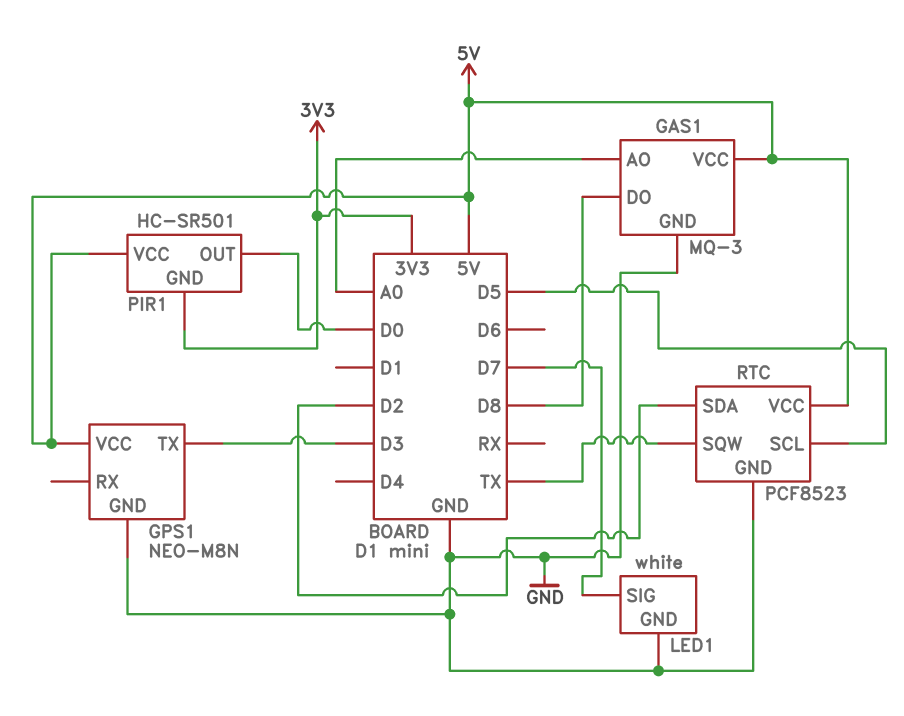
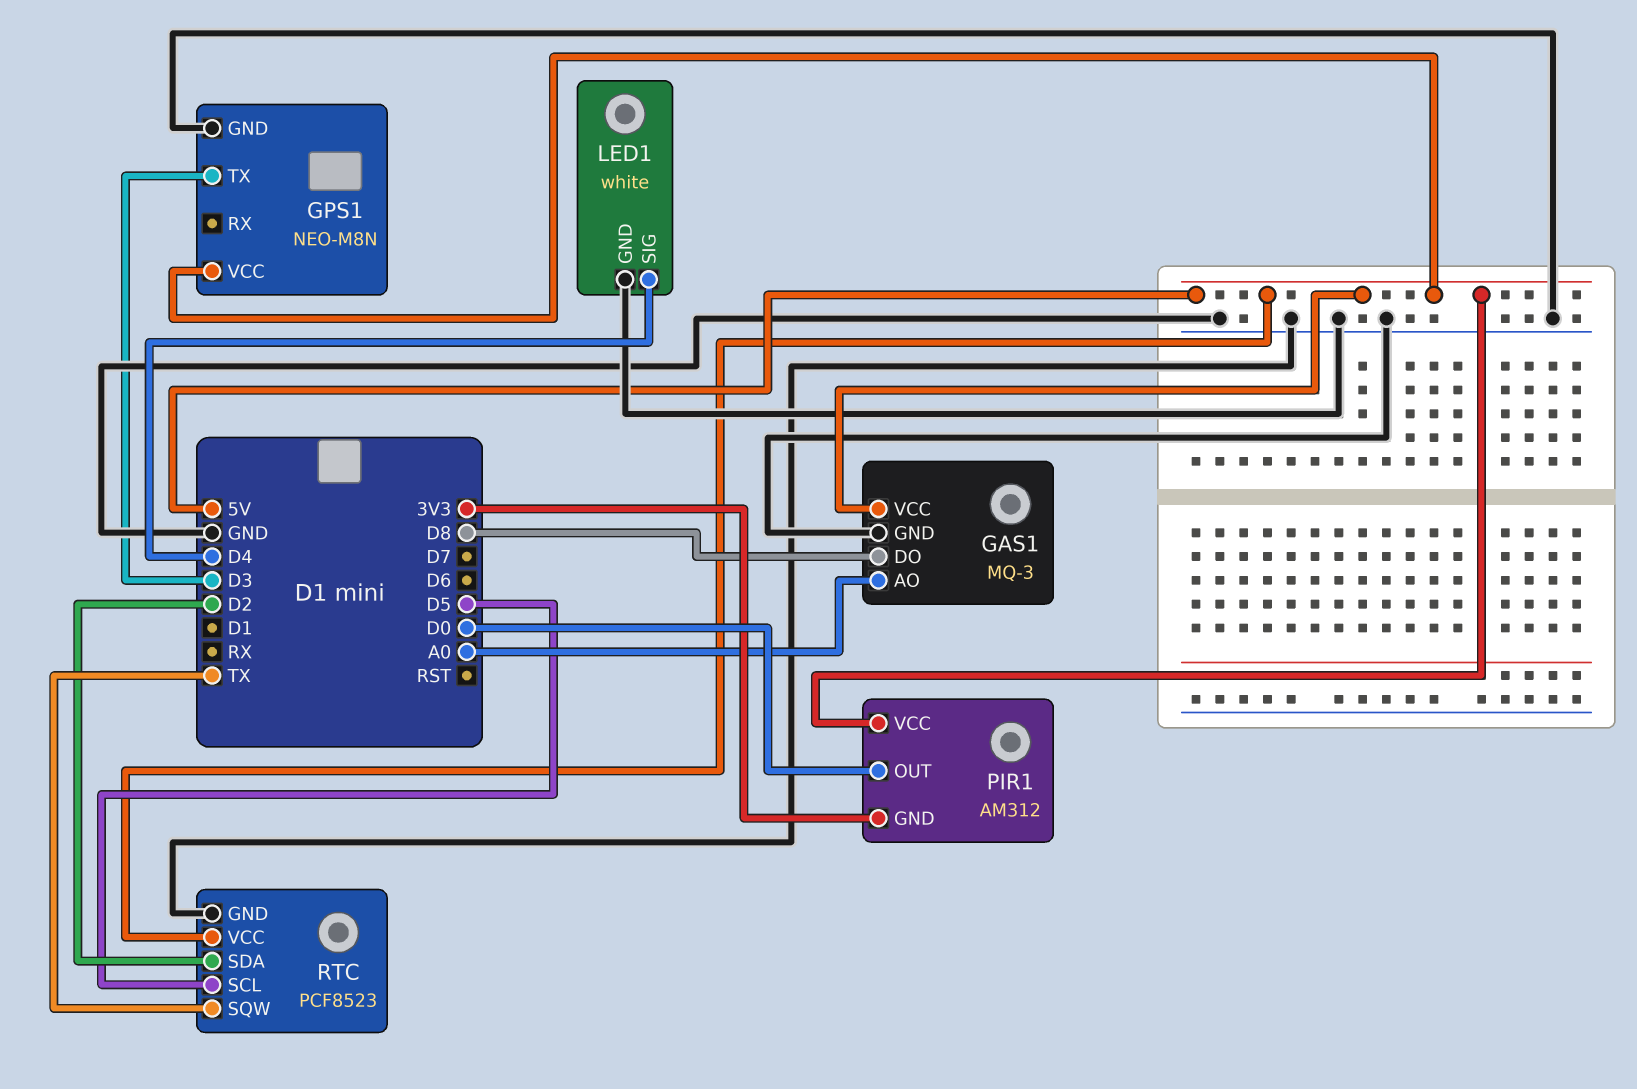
LED1 pin SIG: D7 -> D4
PIR1: HC-SR501 -> AM312

